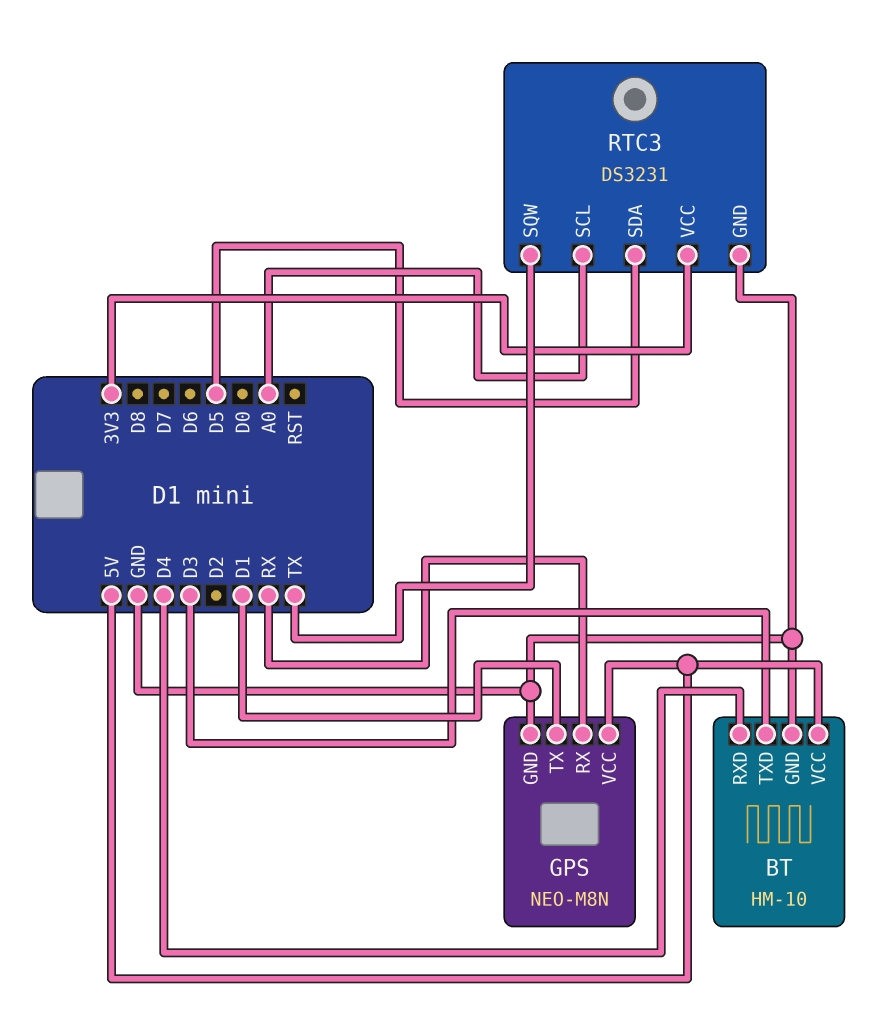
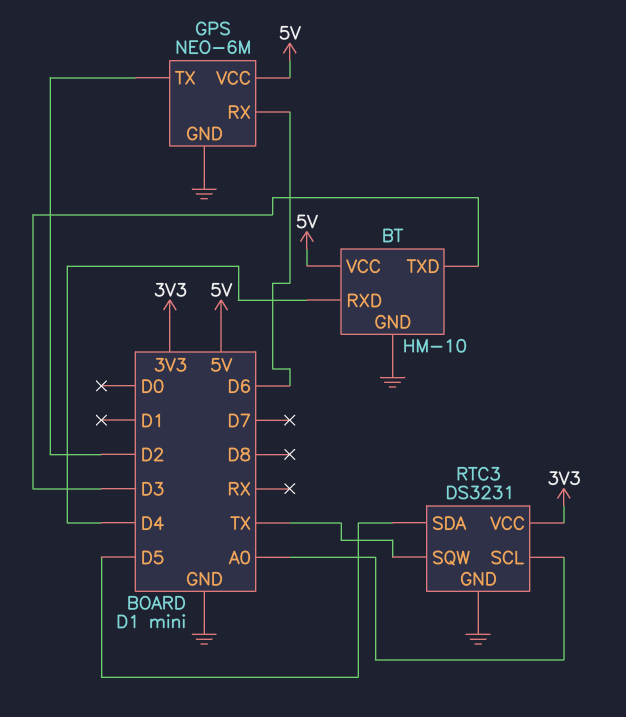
GPS: NEO-M8N -> NEO-6M
GPS pin RX: RX -> D6
GPS pin TX: D1 -> D2

